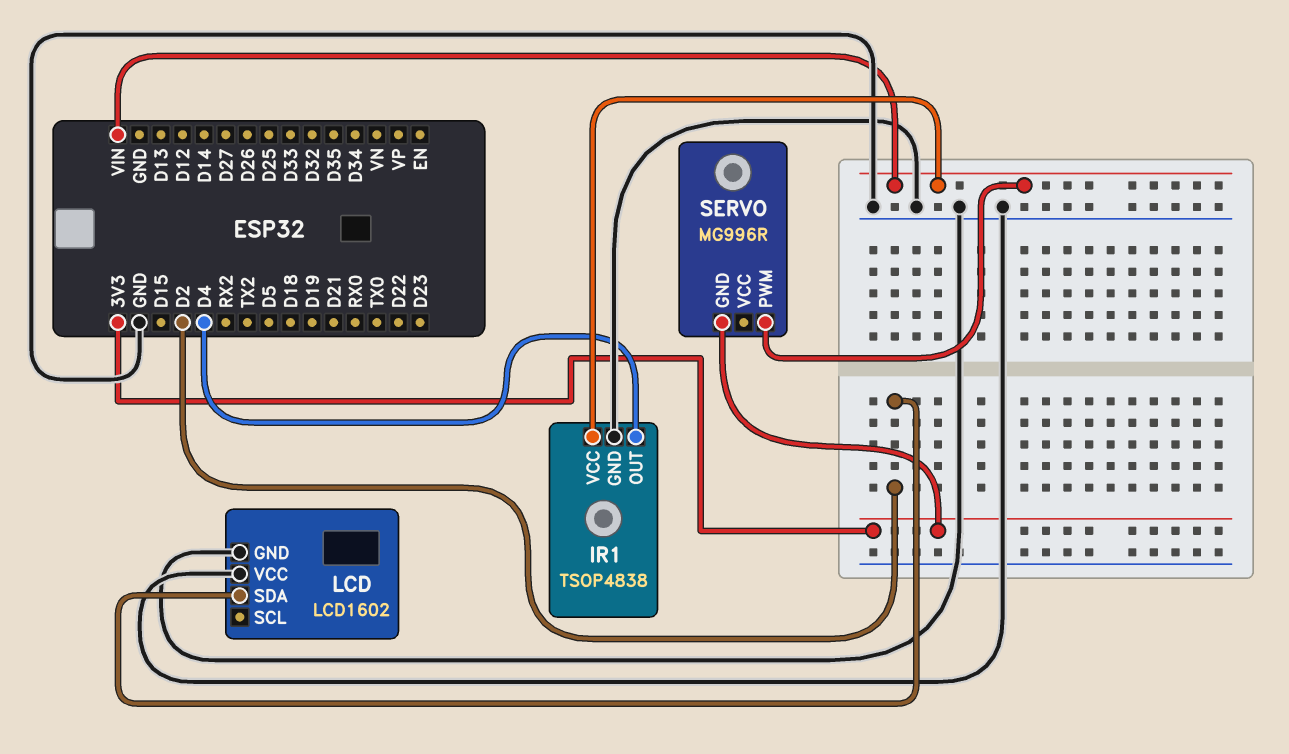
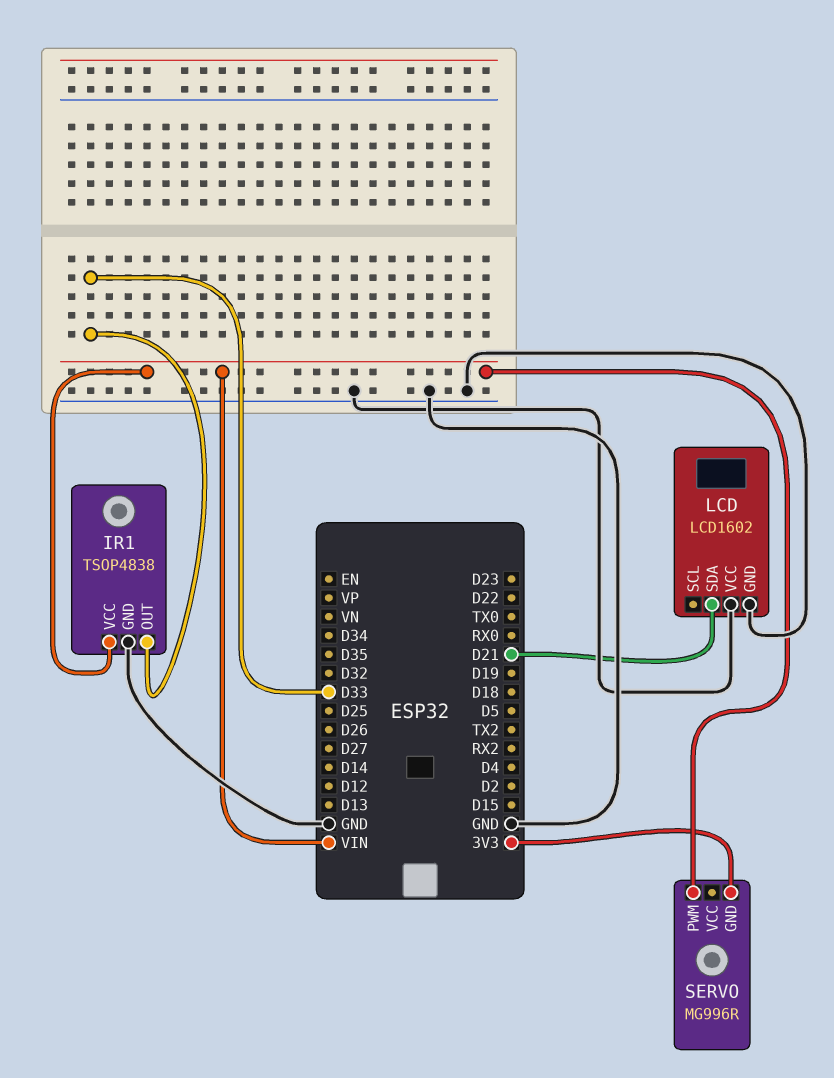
IR1 pin OUT: D4 -> D33
LCD pin SDA: D2 -> D21

